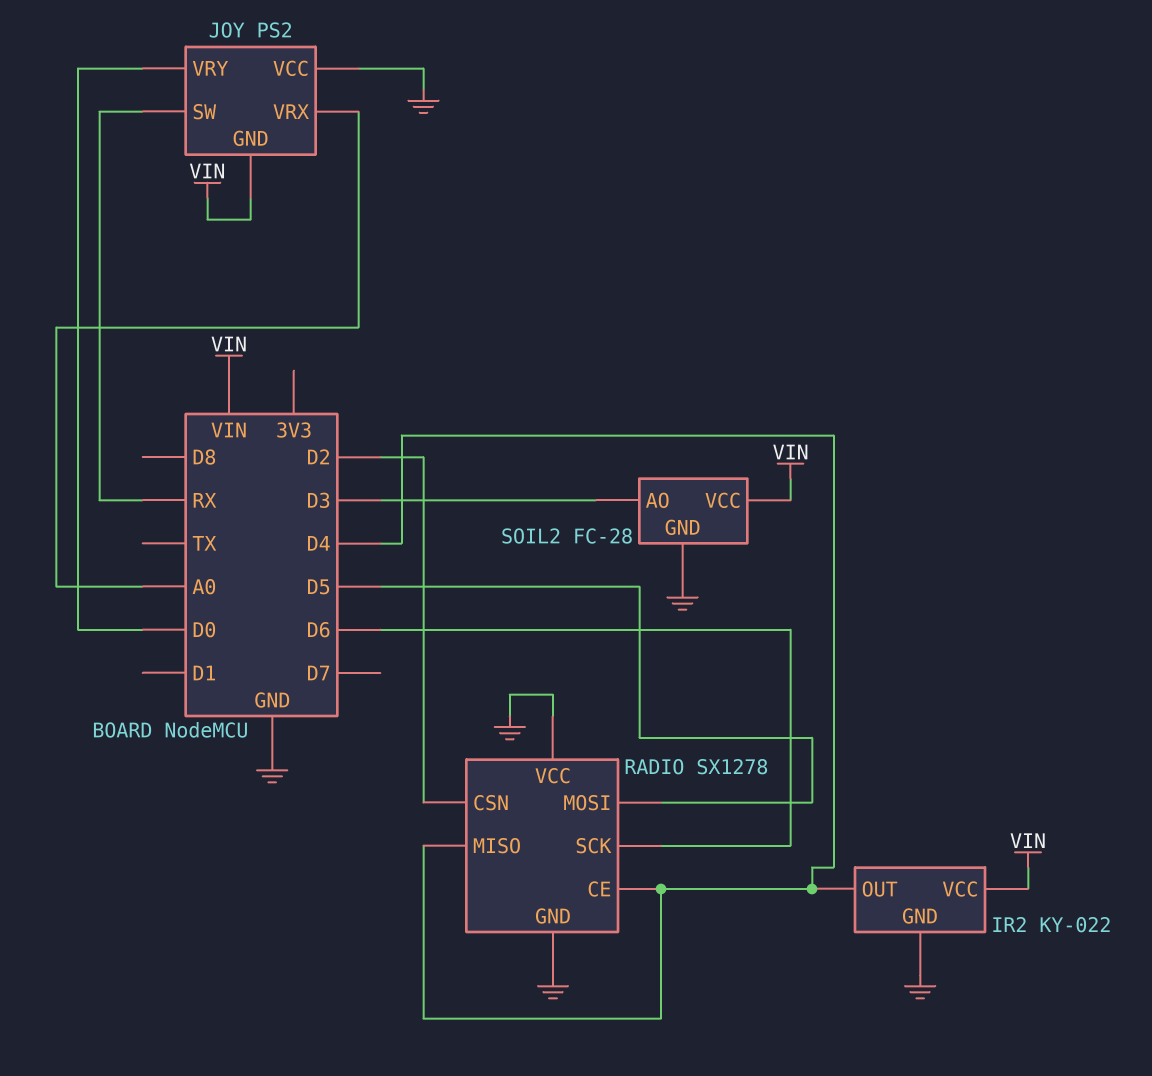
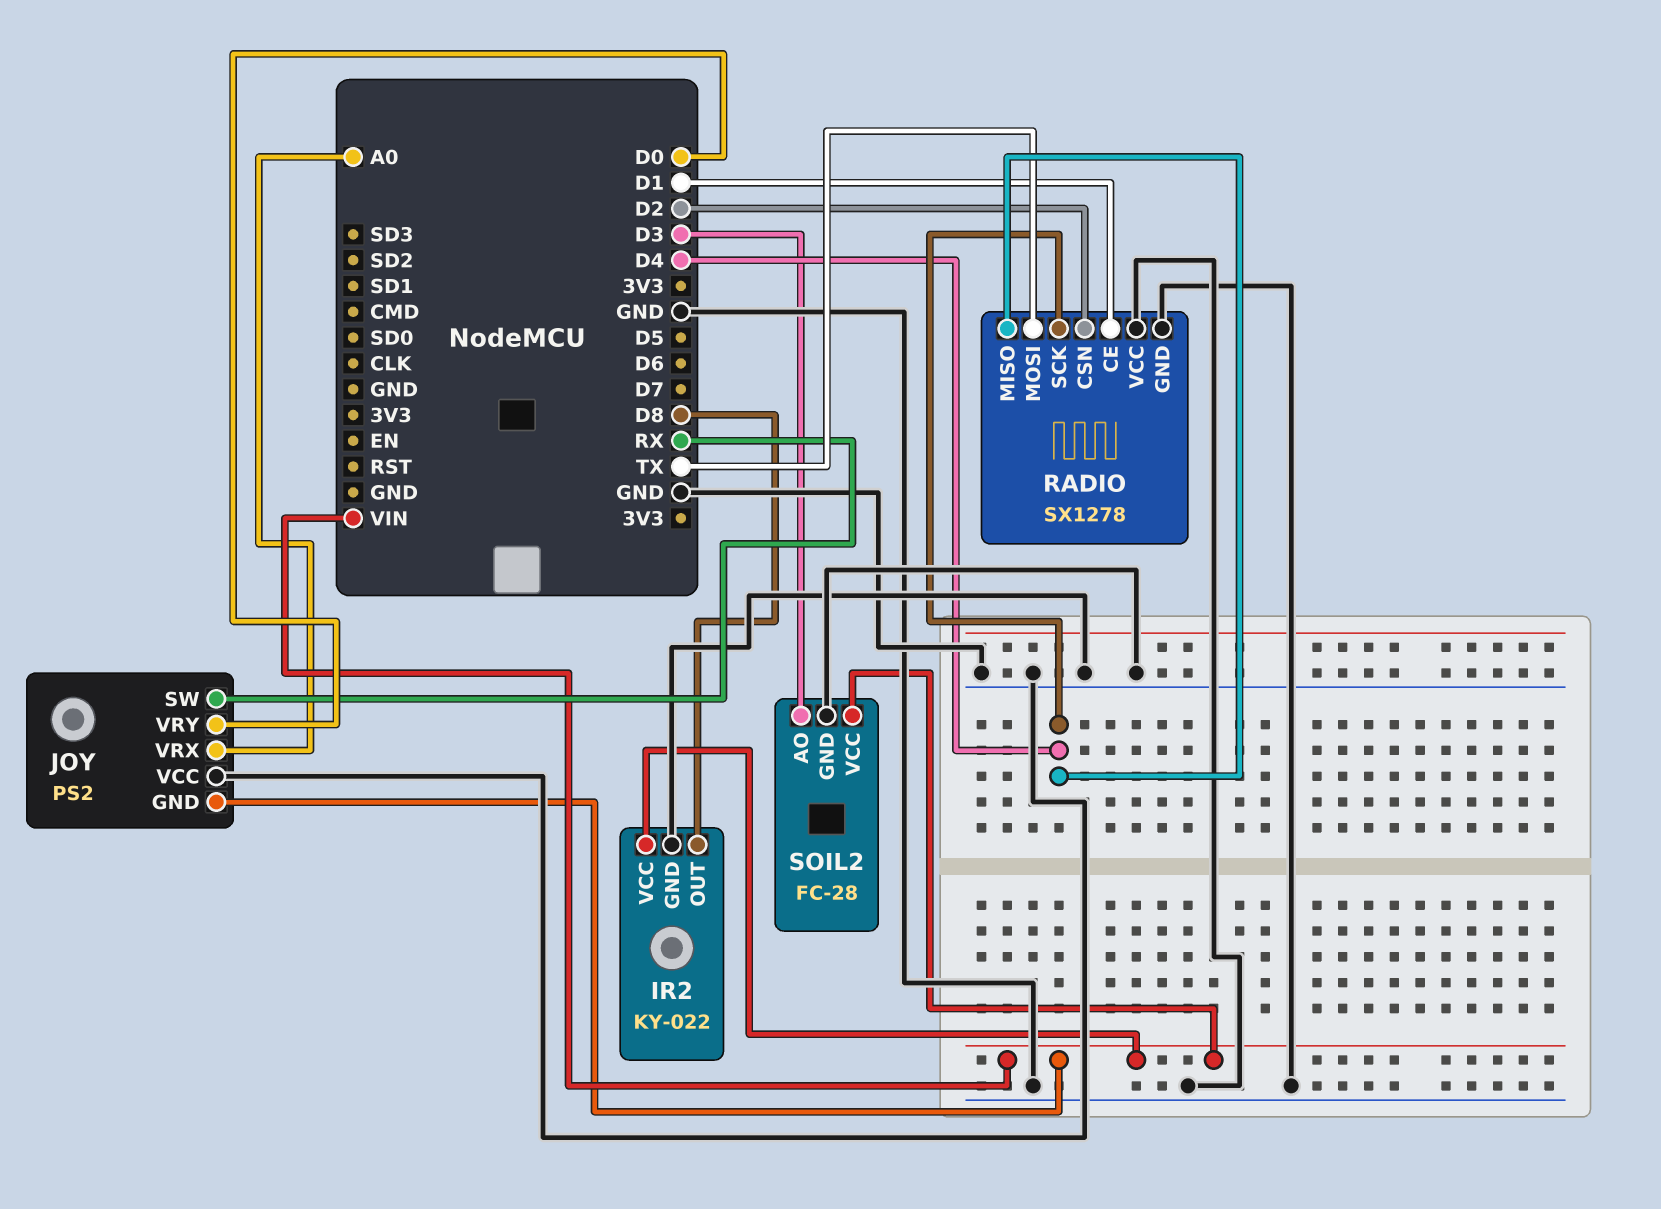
IR2 pin OUT: D4 -> D8
RADIO pin CE: D4 -> D1
RADIO pin MOSI: D5 -> TX
RADIO pin SCK: D6 -> D4

